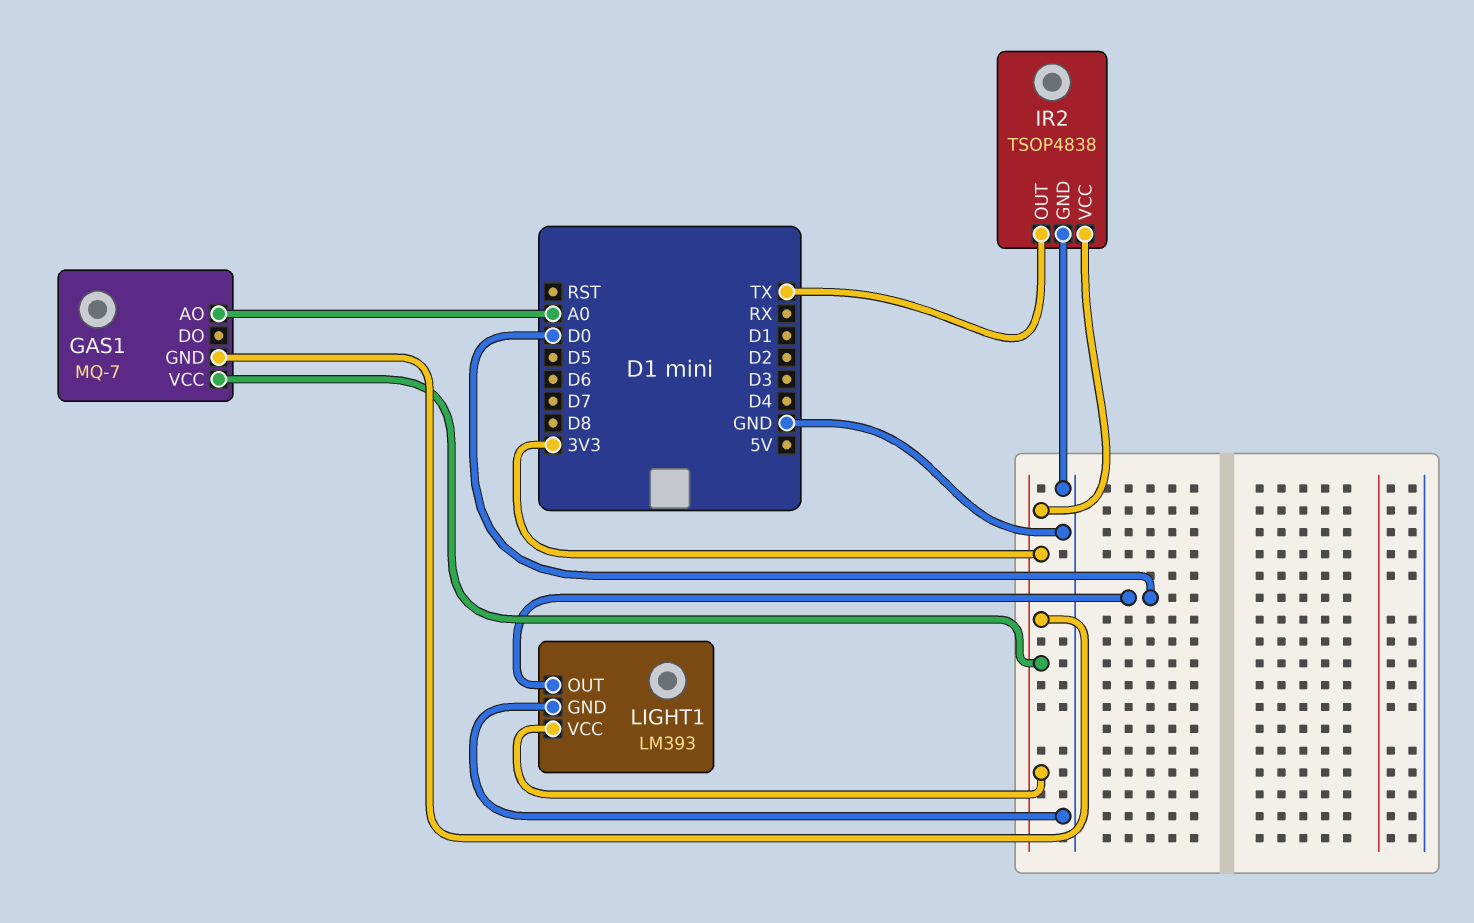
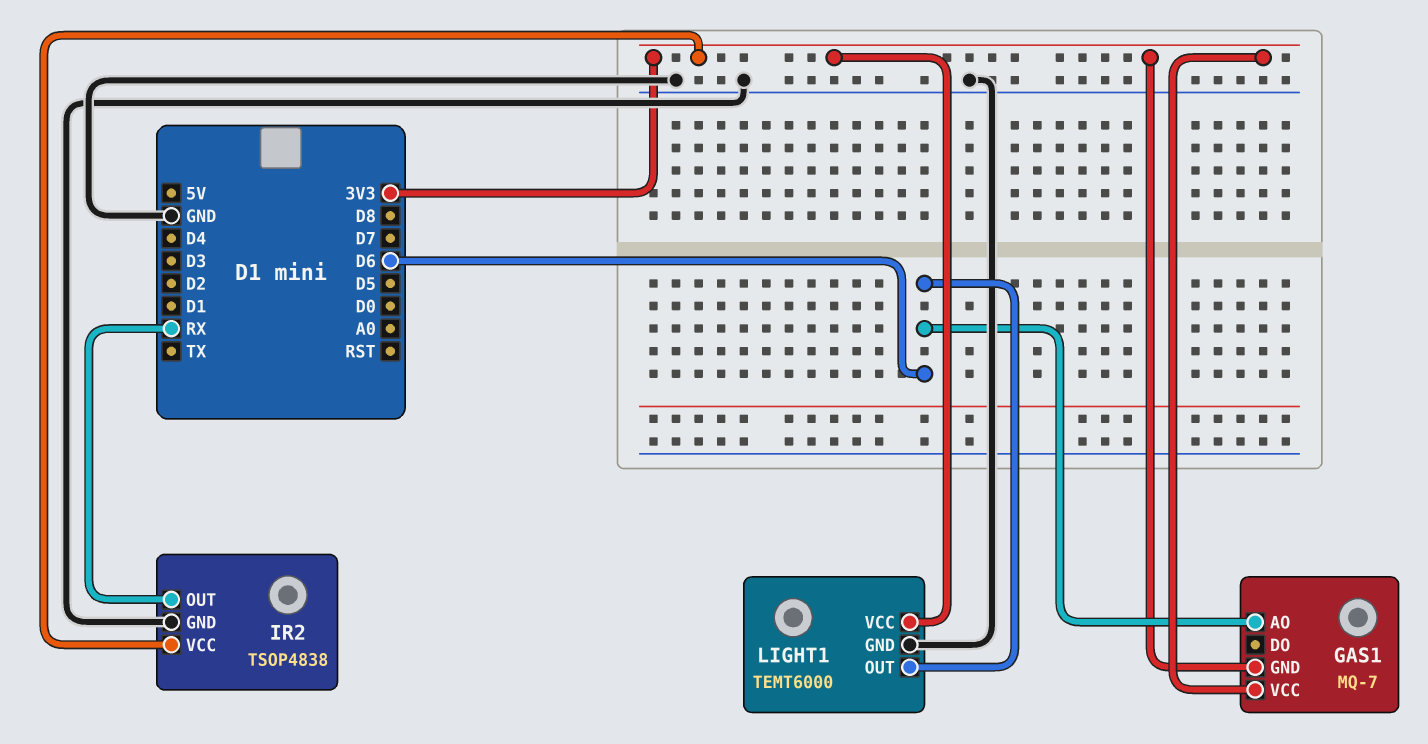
GAS1 pin AO: A0 -> D6
IR2 pin OUT: TX -> RX
LIGHT1: LM393 -> TEMT6000
LIGHT1 pin OUT: D0 -> D6

